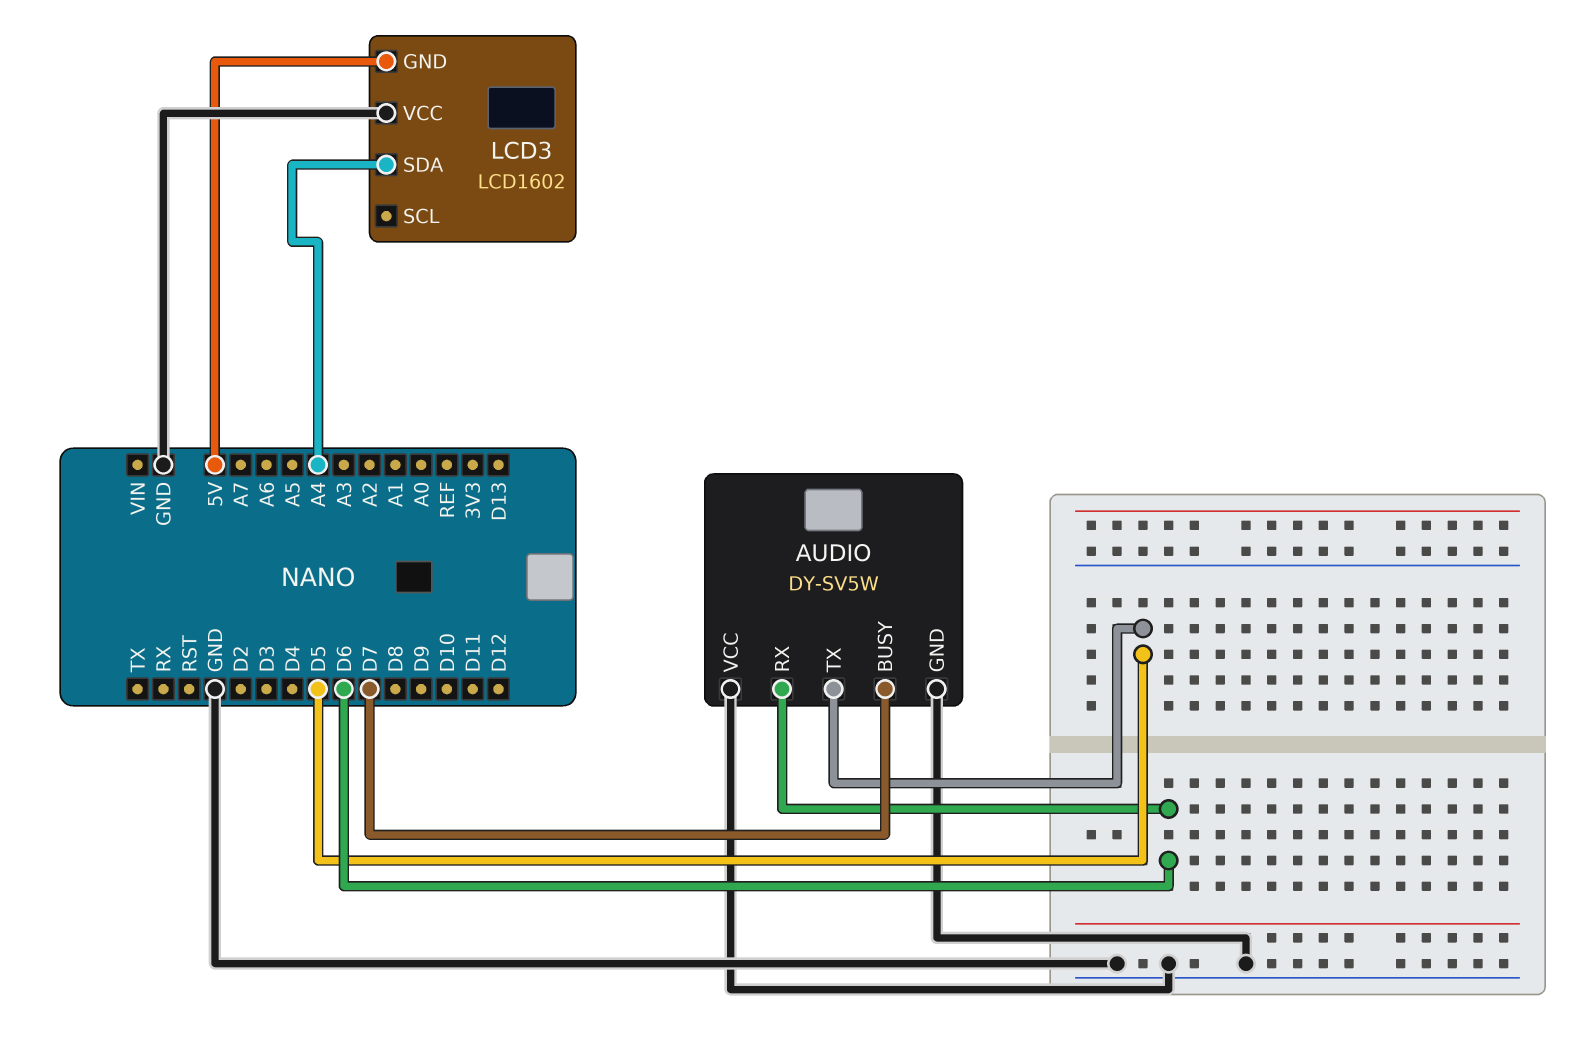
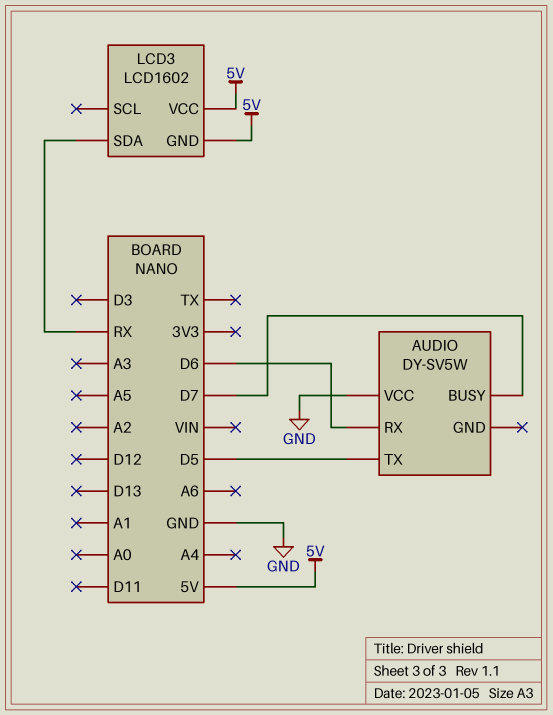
AUDIO pin GND: GND -> none
LCD3 pin SDA: A4 -> RX
LCD3 pin VCC: GND -> 5V

